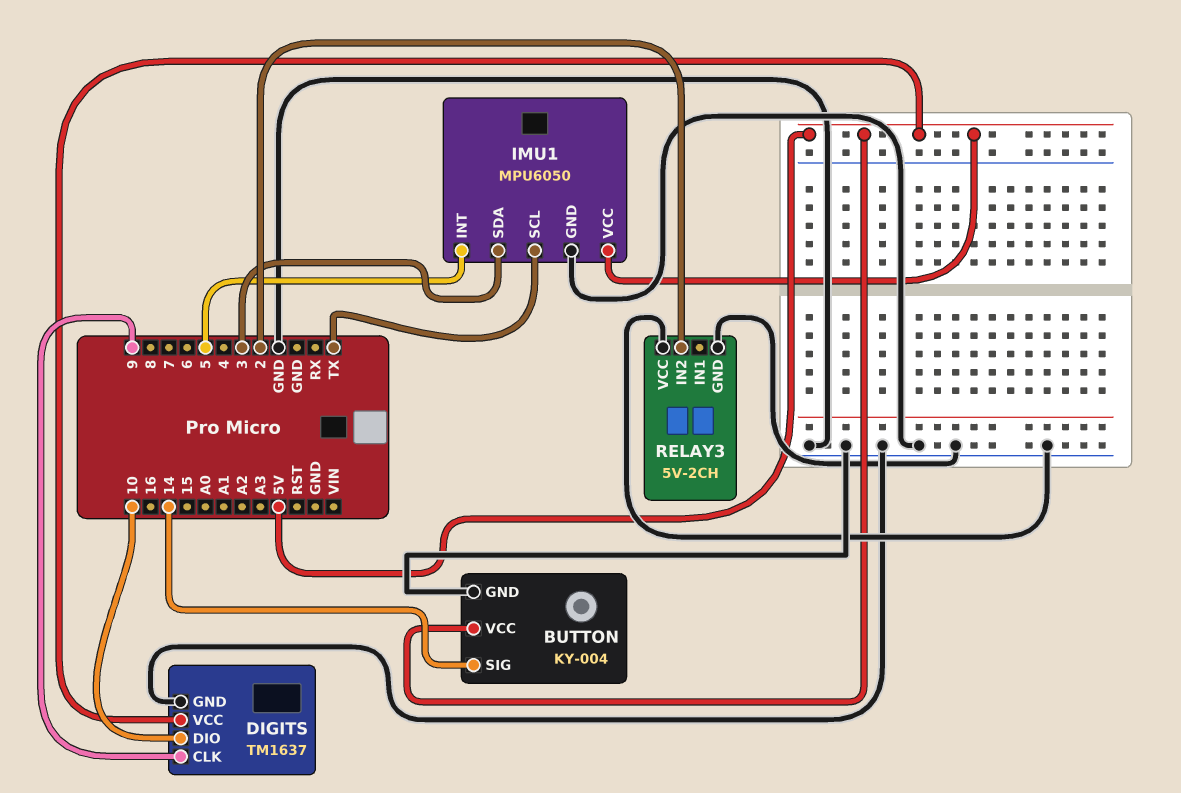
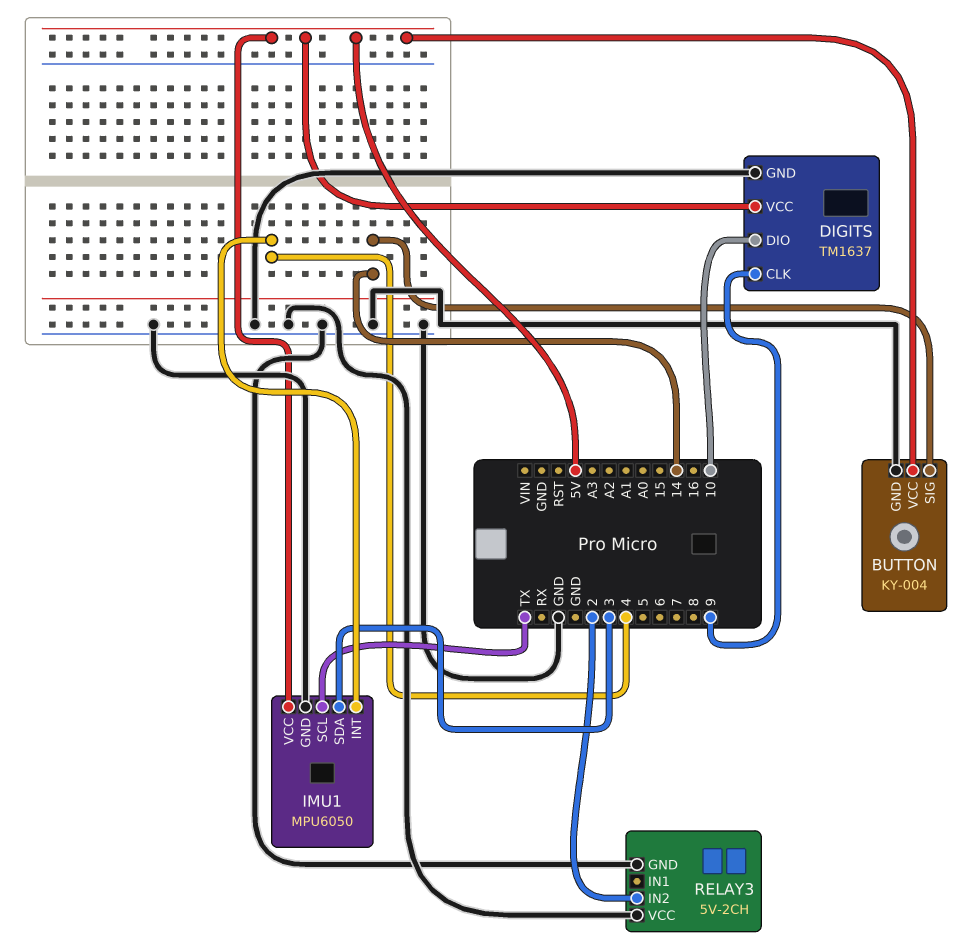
IMU1 pin INT: 5 -> 4

